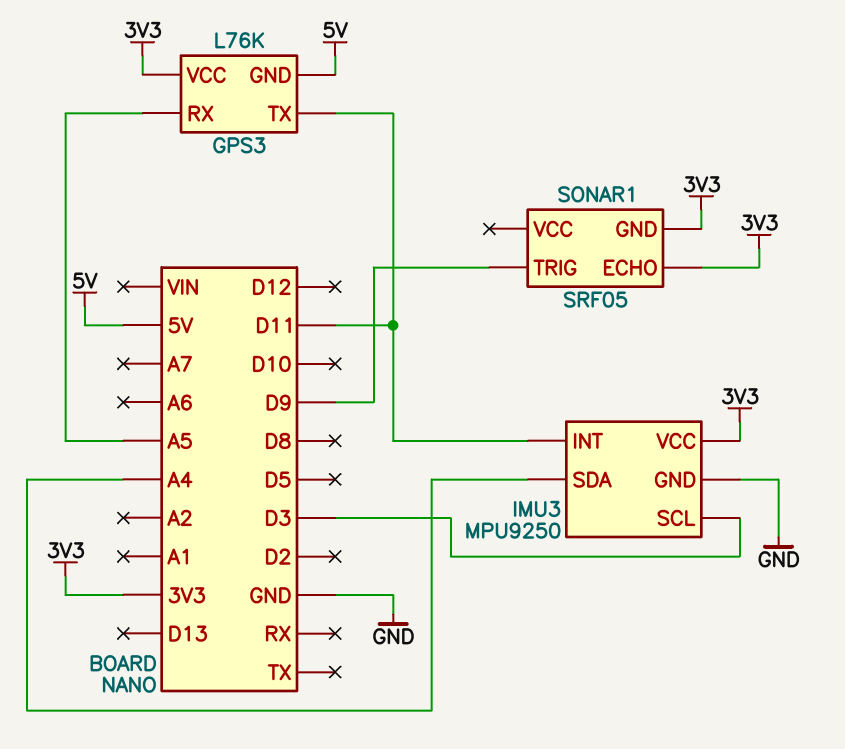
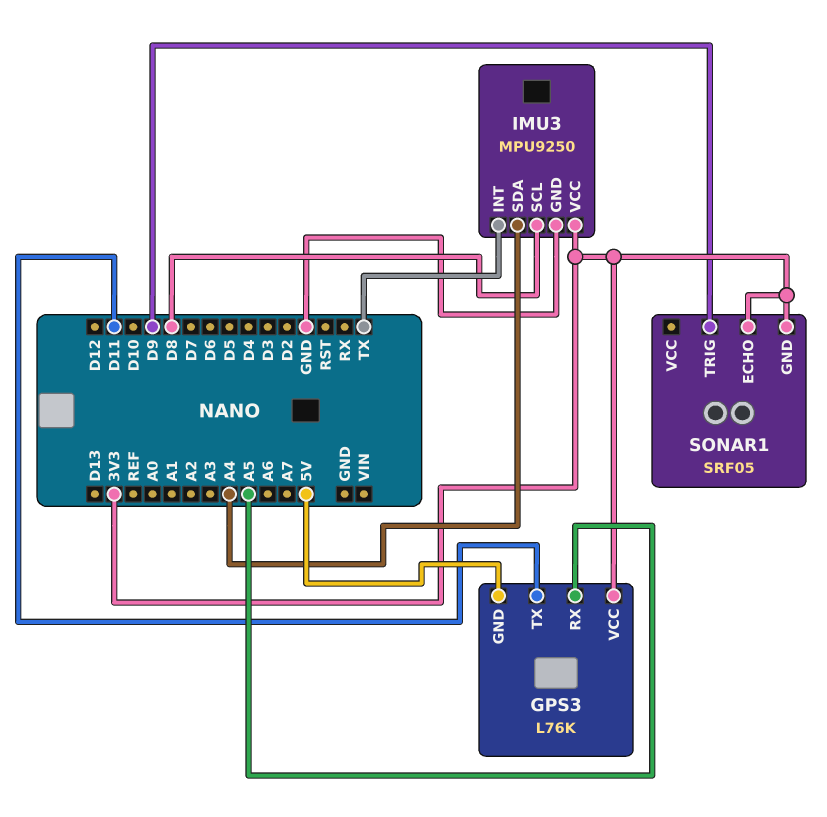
IMU3 pin INT: D11 -> TX
IMU3 pin SCL: D3 -> D8

